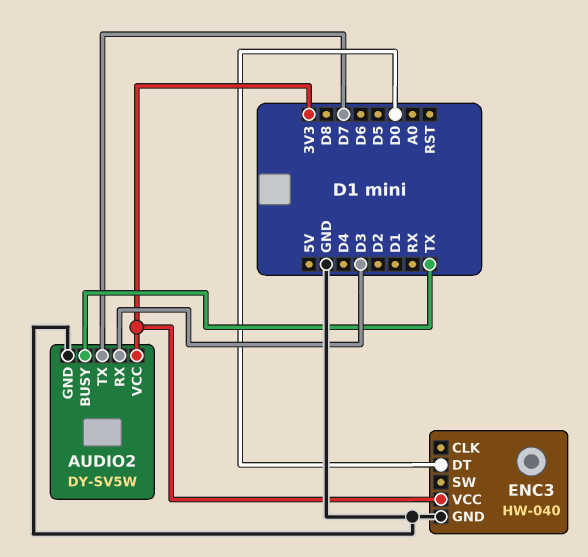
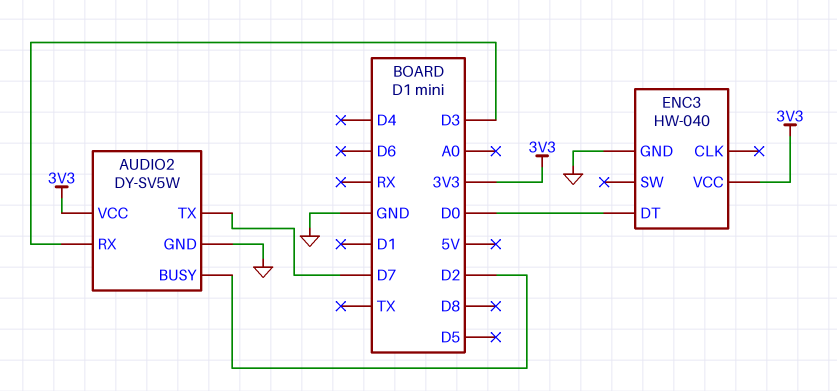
AUDIO2 pin BUSY: TX -> D2

